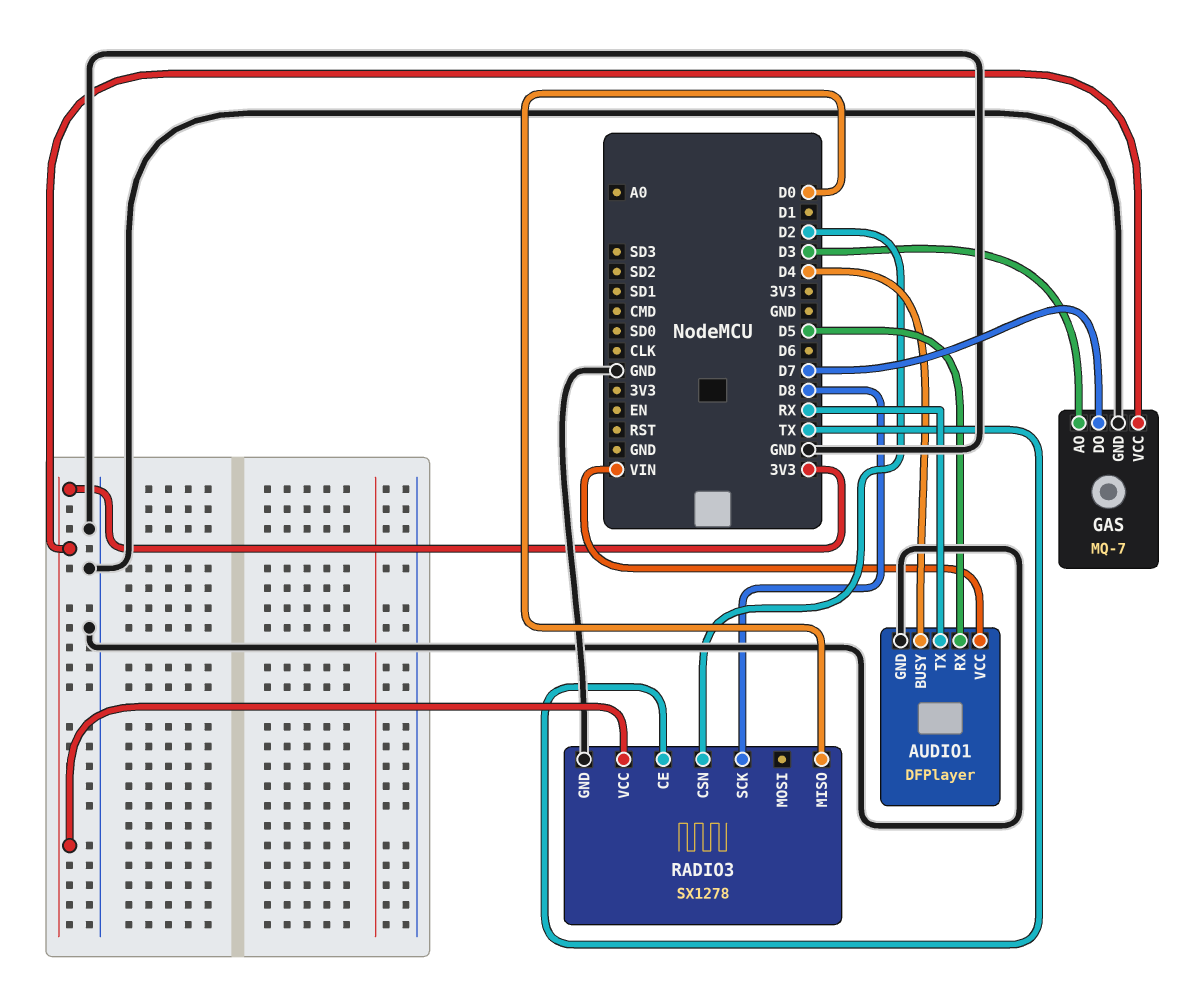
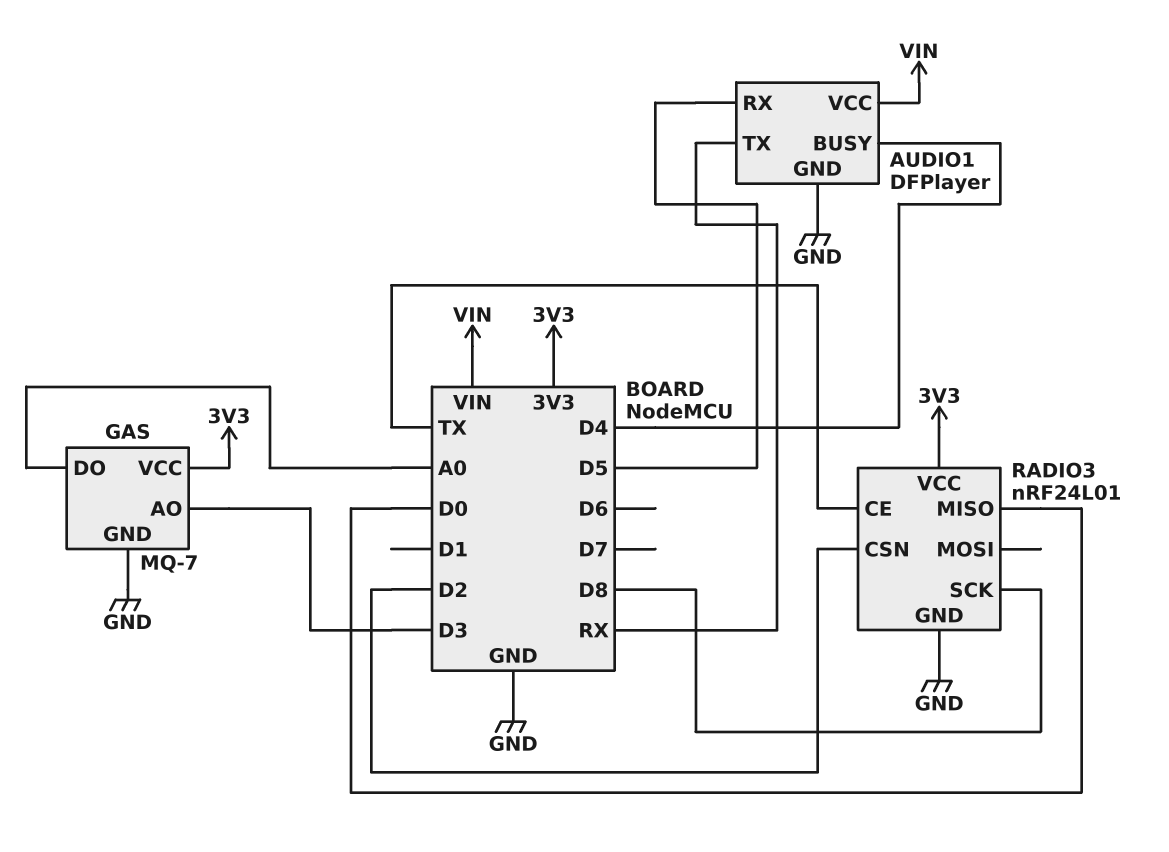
GAS pin DO: D7 -> A0
RADIO3: SX1278 -> nRF24L01

